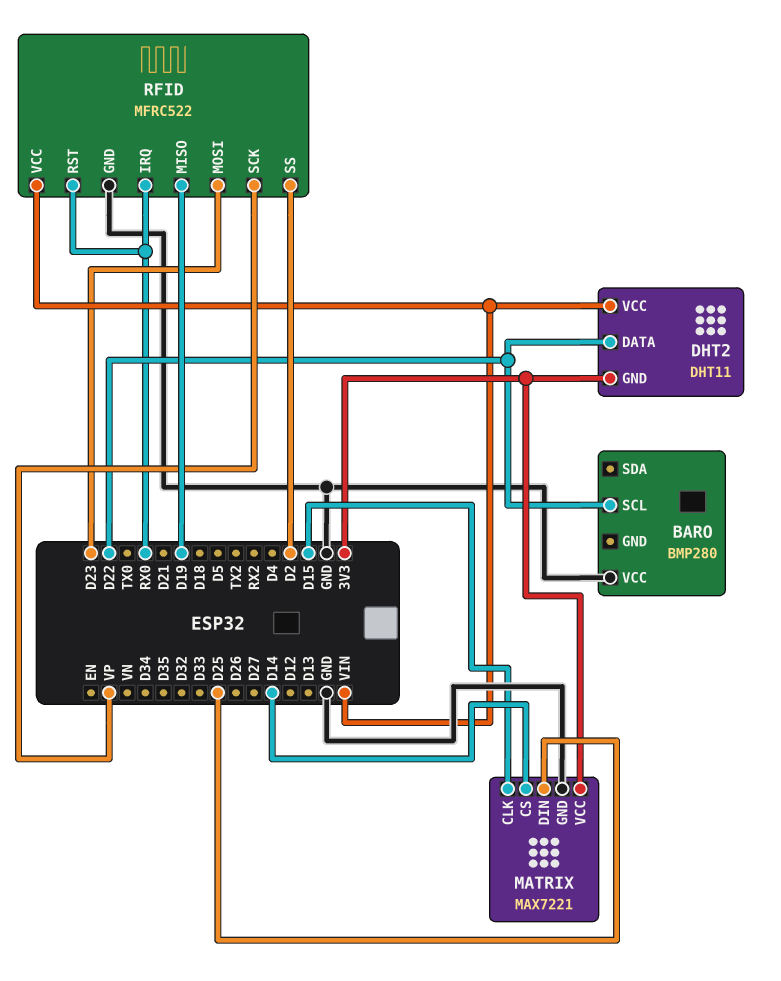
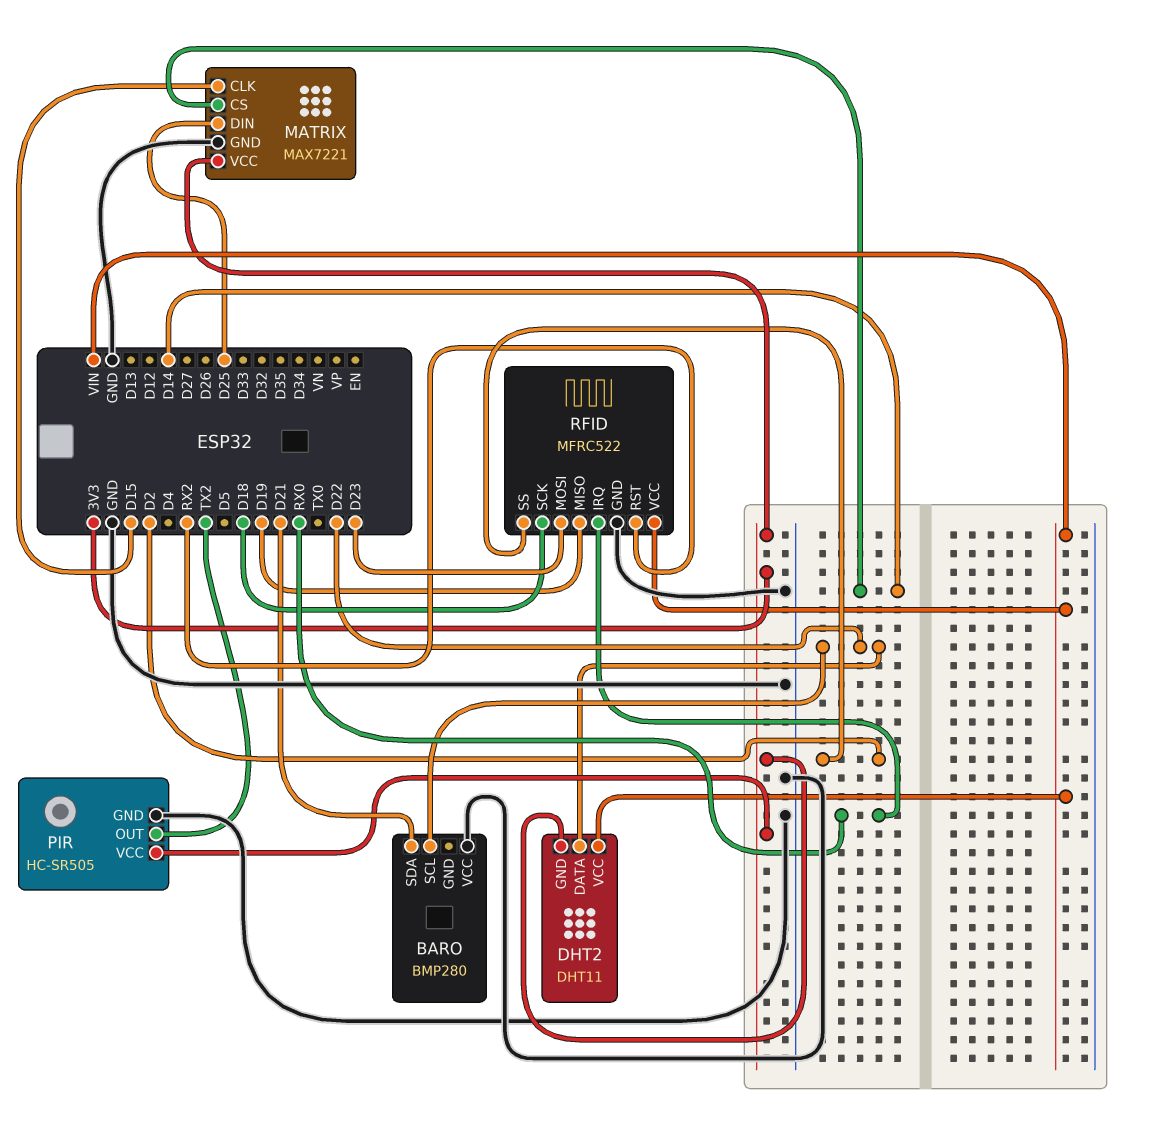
BARO pin SDA: none -> D21
PIR: none -> HC-SR505
PIR pin GND: none -> GND
PIR pin OUT: none -> TX2
PIR pin VCC: none -> 3V3
RFID pin RST: RX0 -> RX2
RFID pin SCK: VP -> D18

